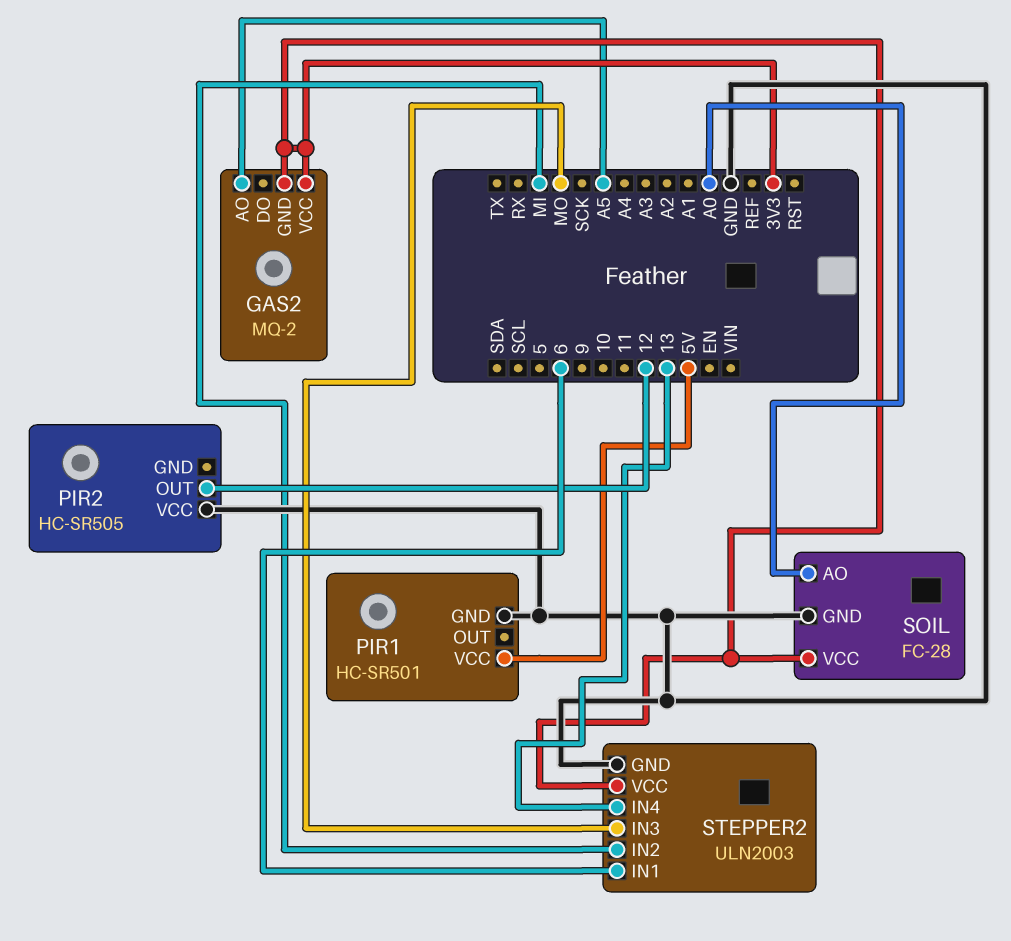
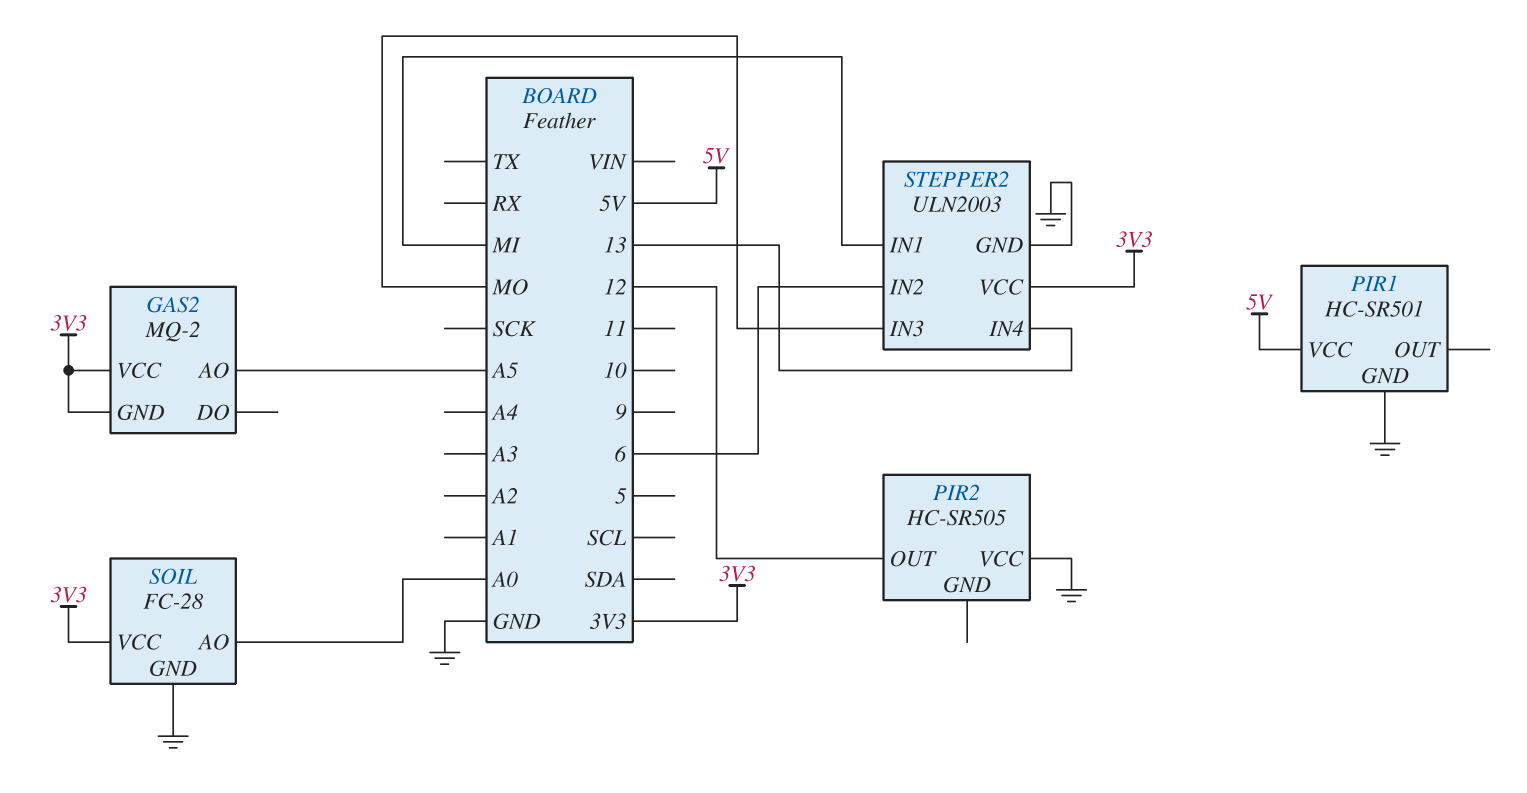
STEPPER2 pin IN1: 6 -> MI
STEPPER2 pin IN2: MI -> 6

